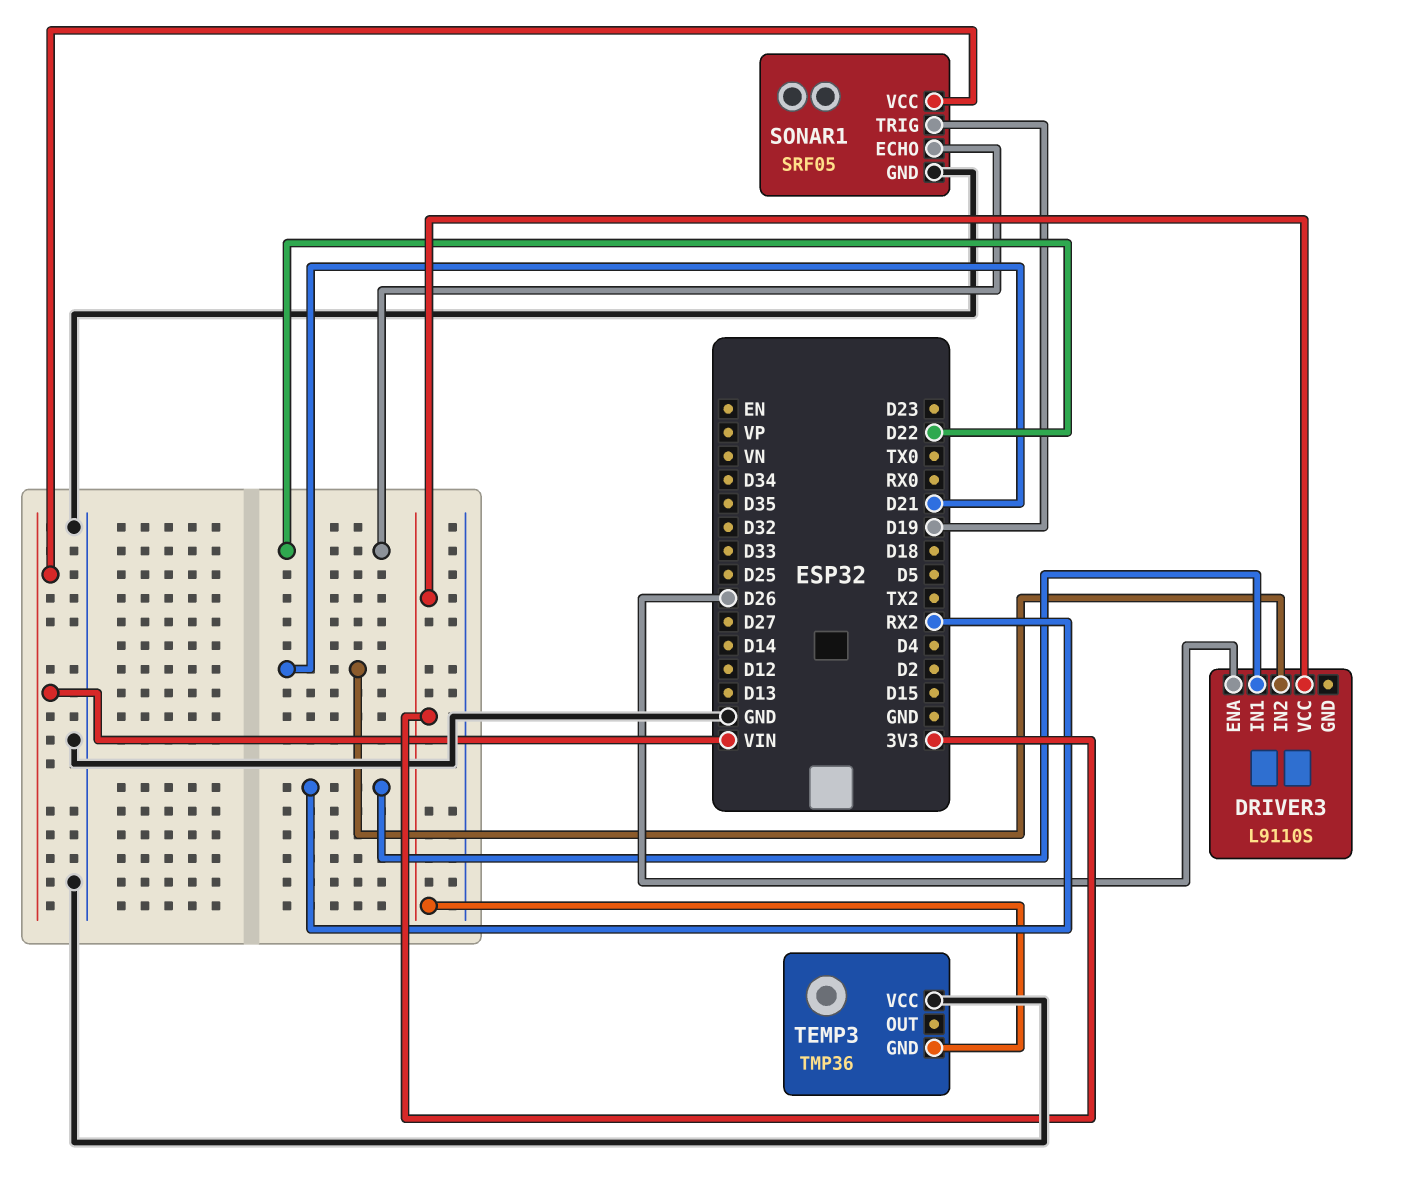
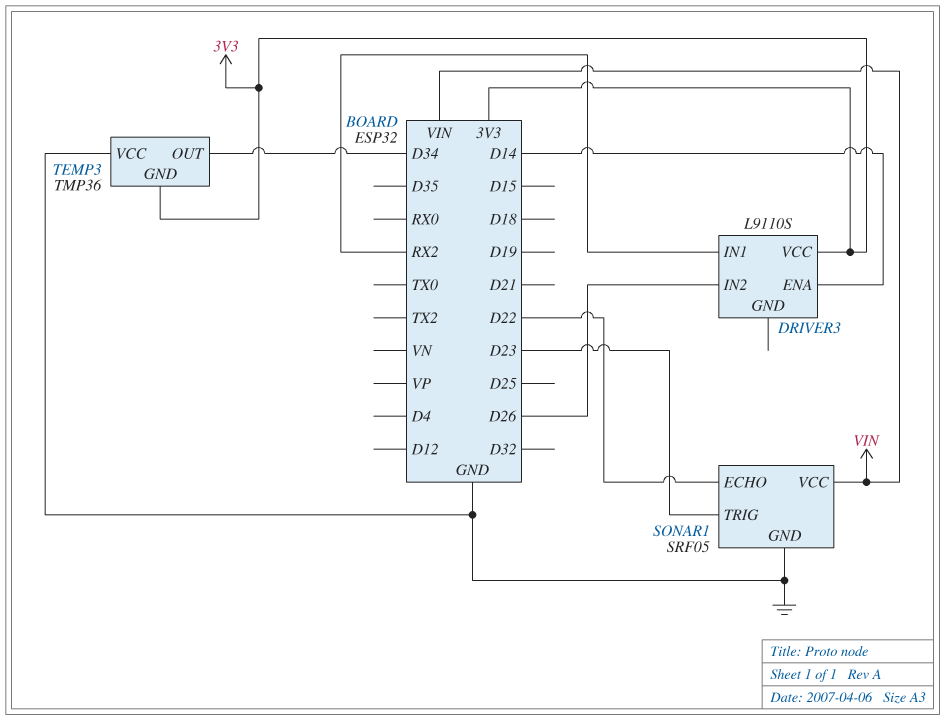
DRIVER3 pin ENA: D26 -> D14
DRIVER3 pin IN2: D21 -> D26
SONAR1 pin TRIG: D19 -> D23
TEMP3 pin OUT: none -> D34

